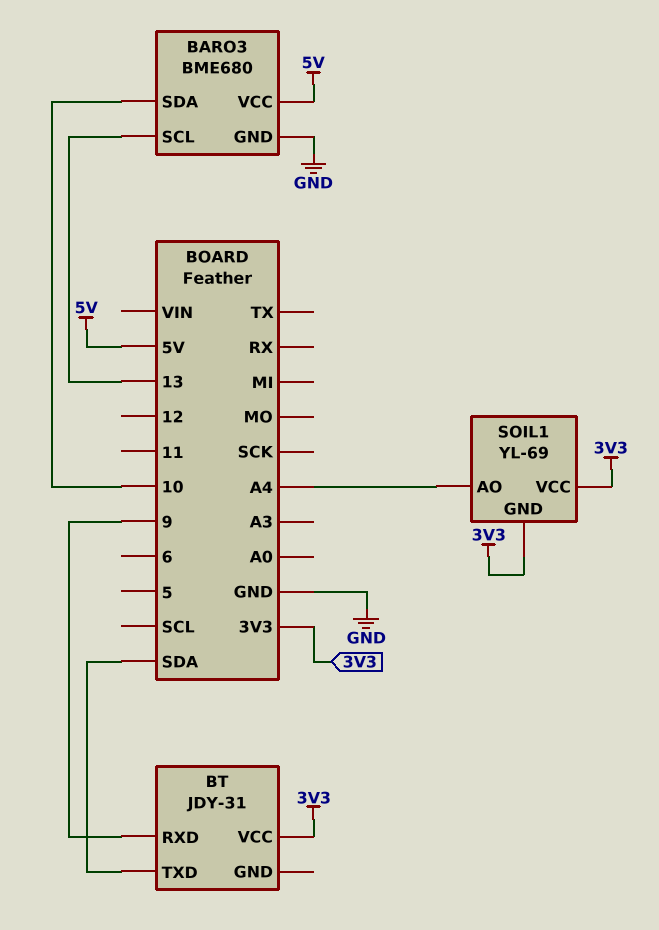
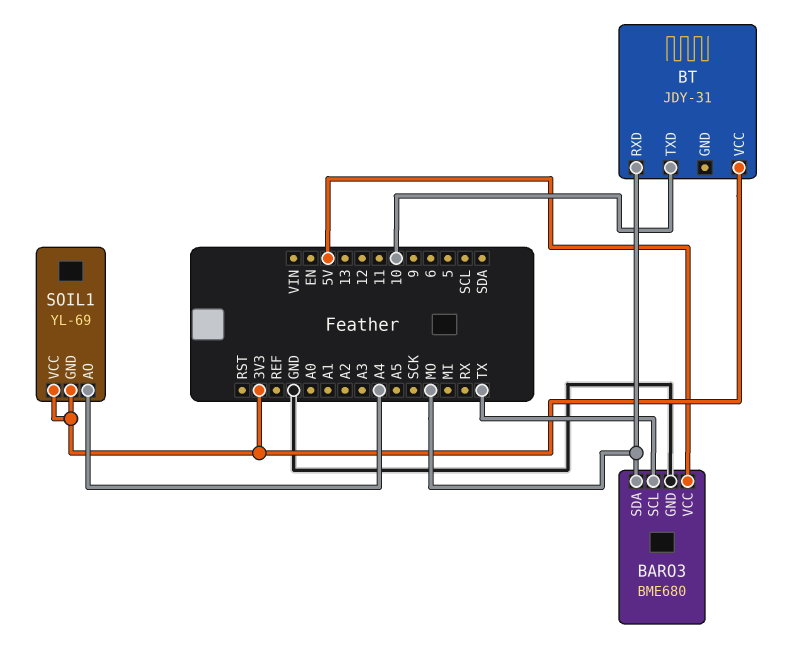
BARO3 pin SCL: 13 -> TX
BARO3 pin SDA: 10 -> MO
BT pin RXD: 9 -> MO
BT pin TXD: SDA -> 10

